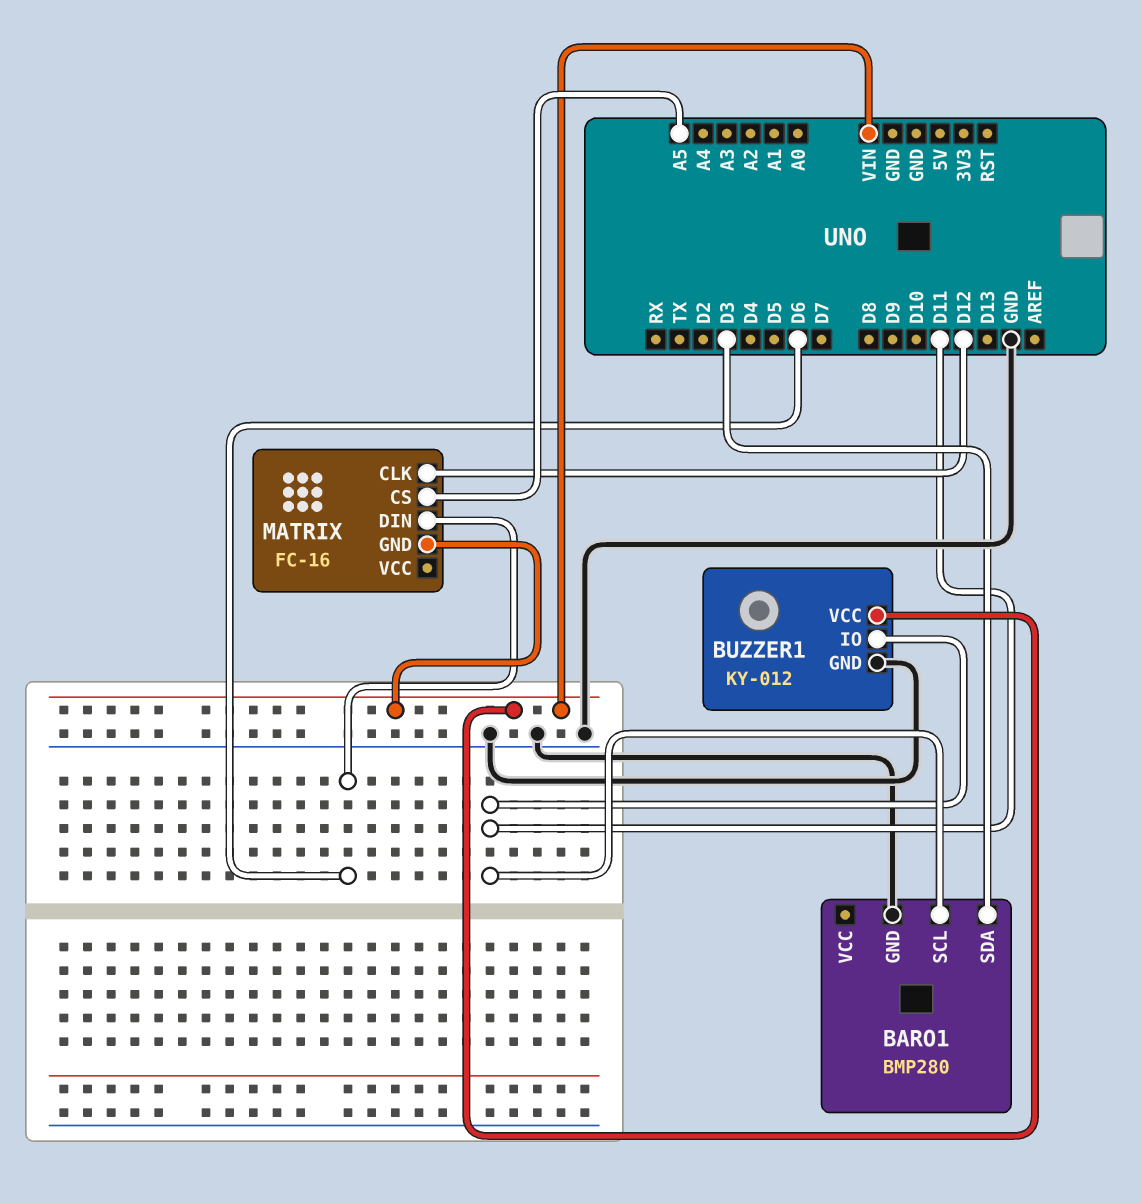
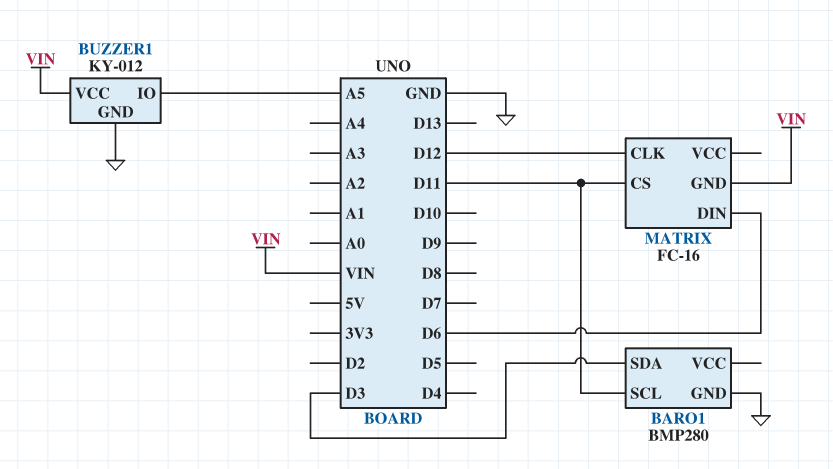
BUZZER1 pin IO: D11 -> A5
MATRIX pin CS: A5 -> D11

